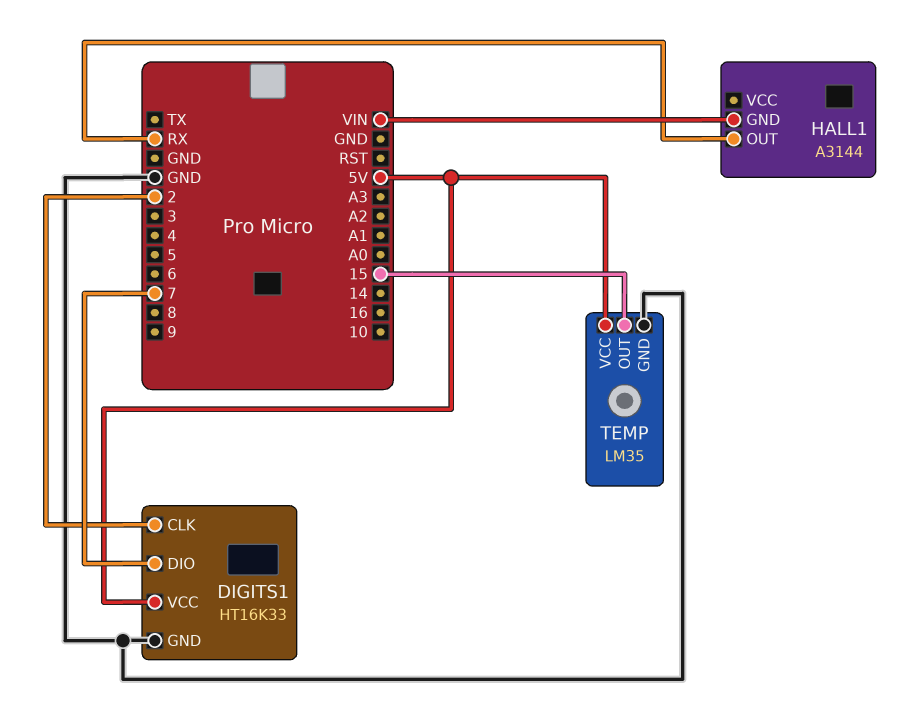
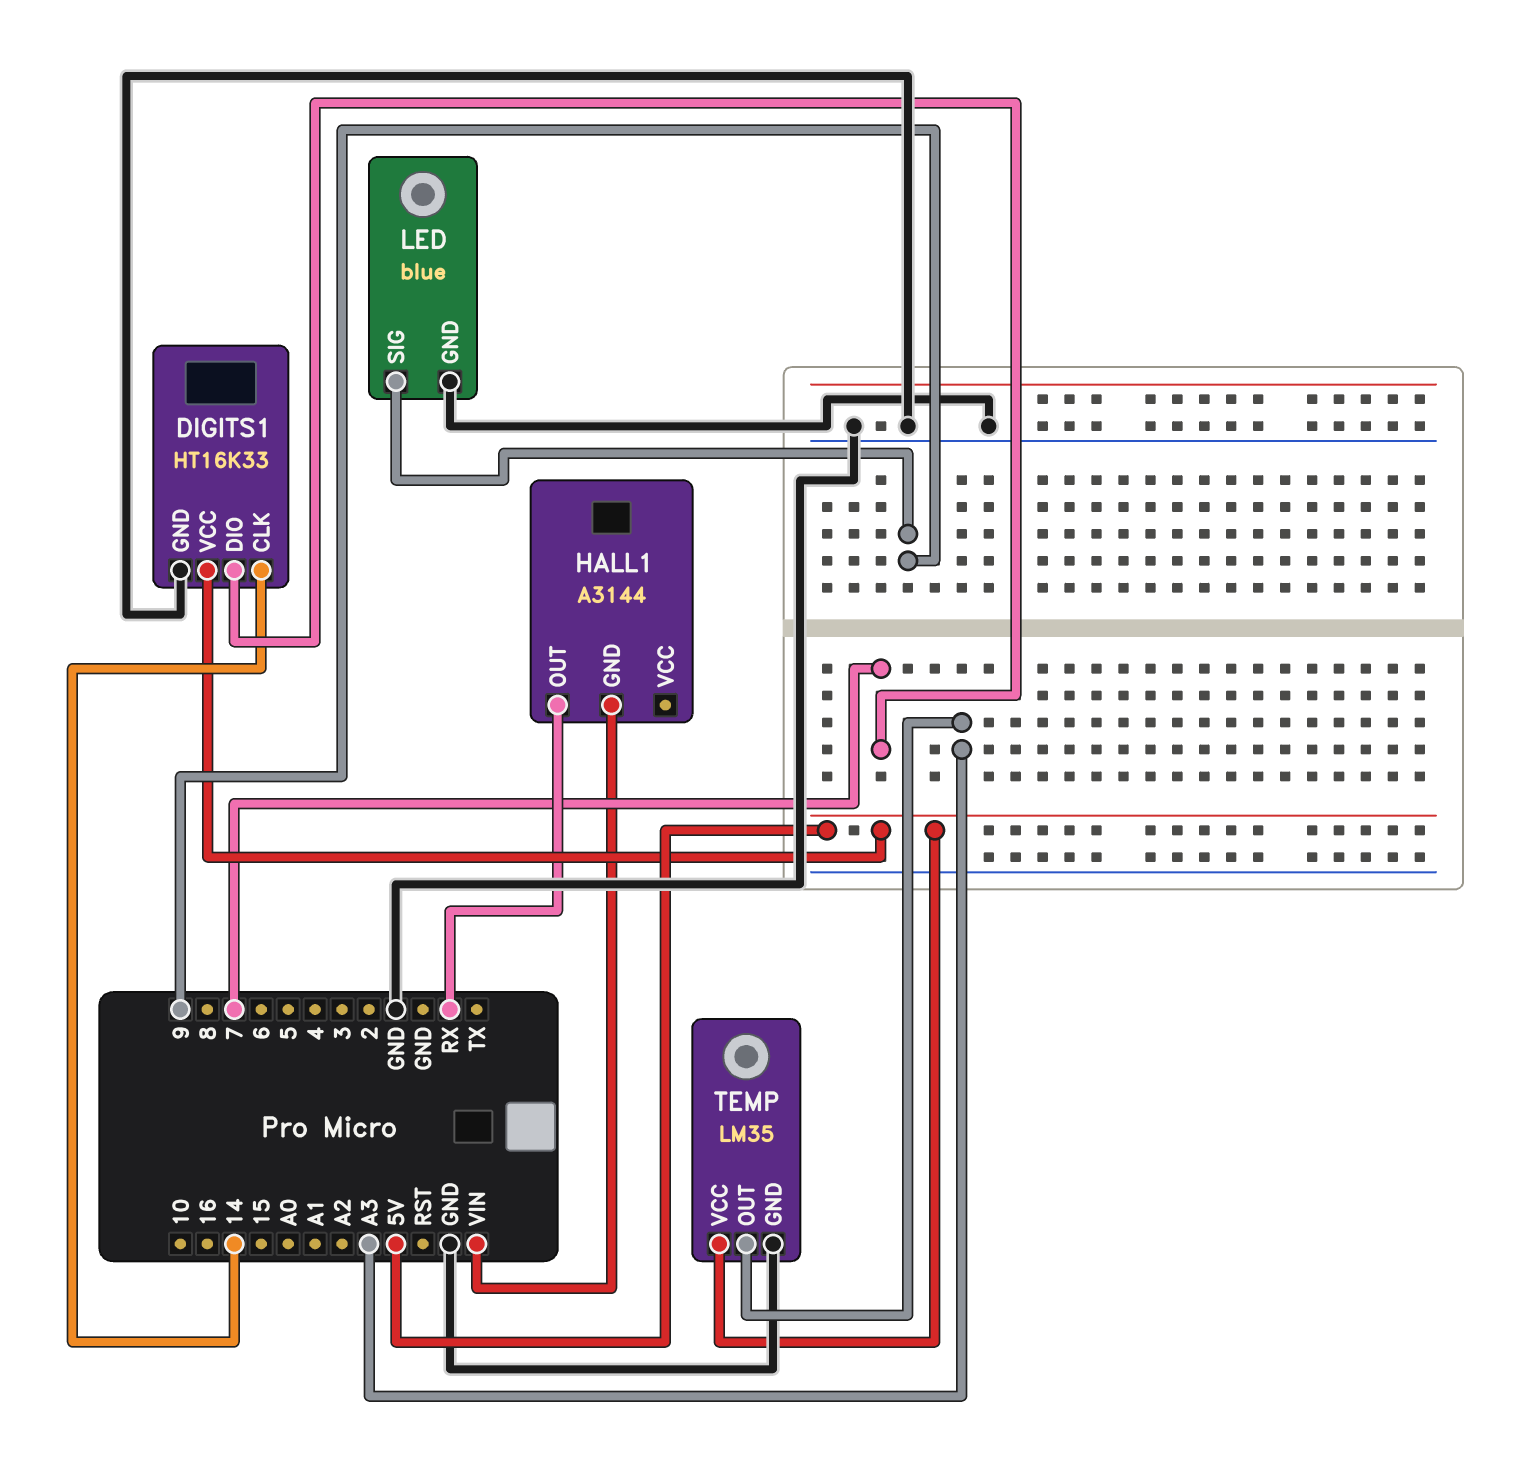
DIGITS1 pin CLK: 2 -> 14
LED: none -> blue
LED pin GND: none -> GND
LED pin SIG: none -> 9
TEMP pin OUT: 15 -> A3

